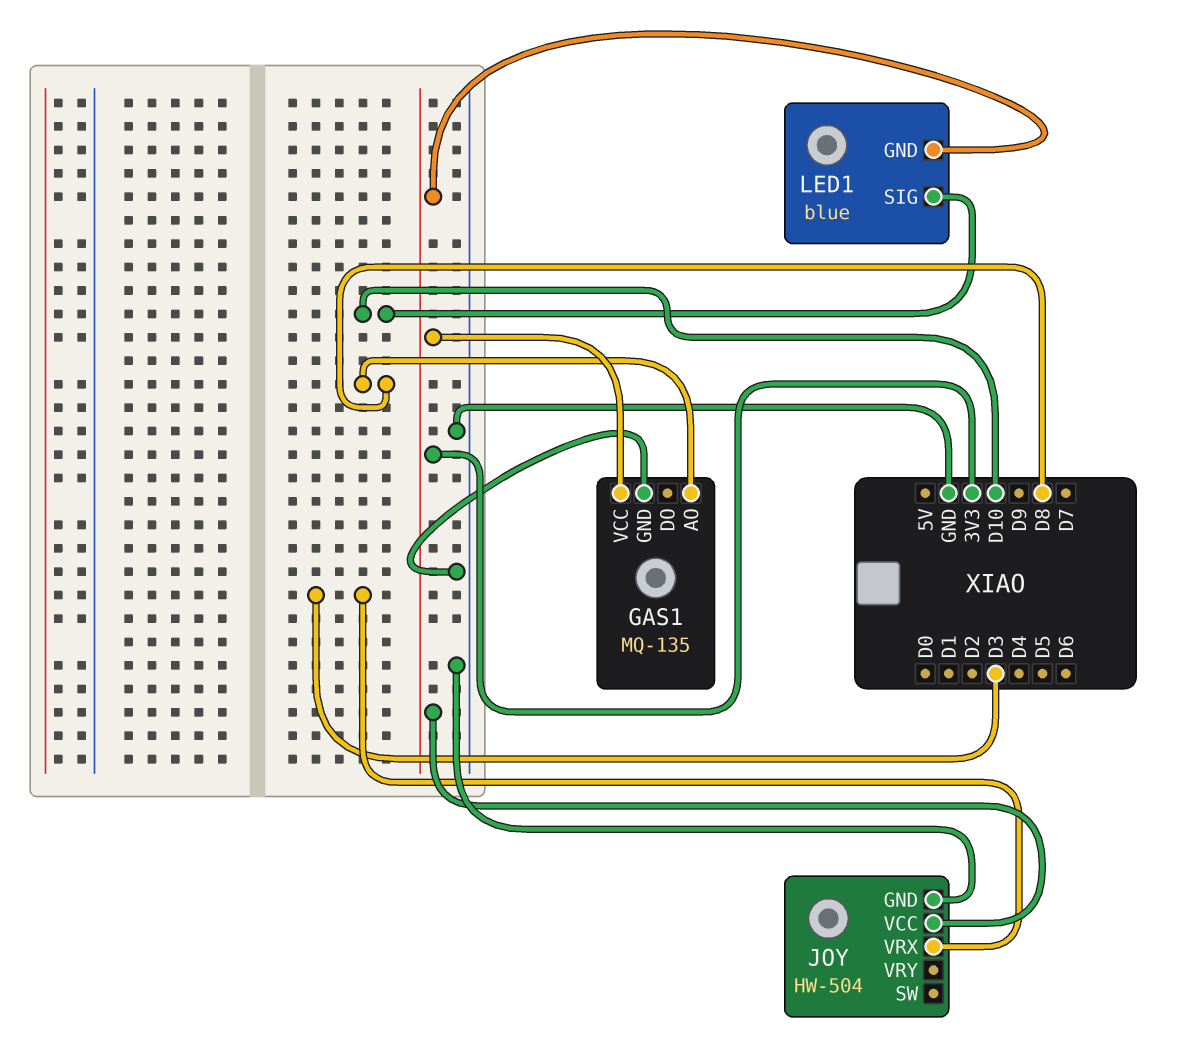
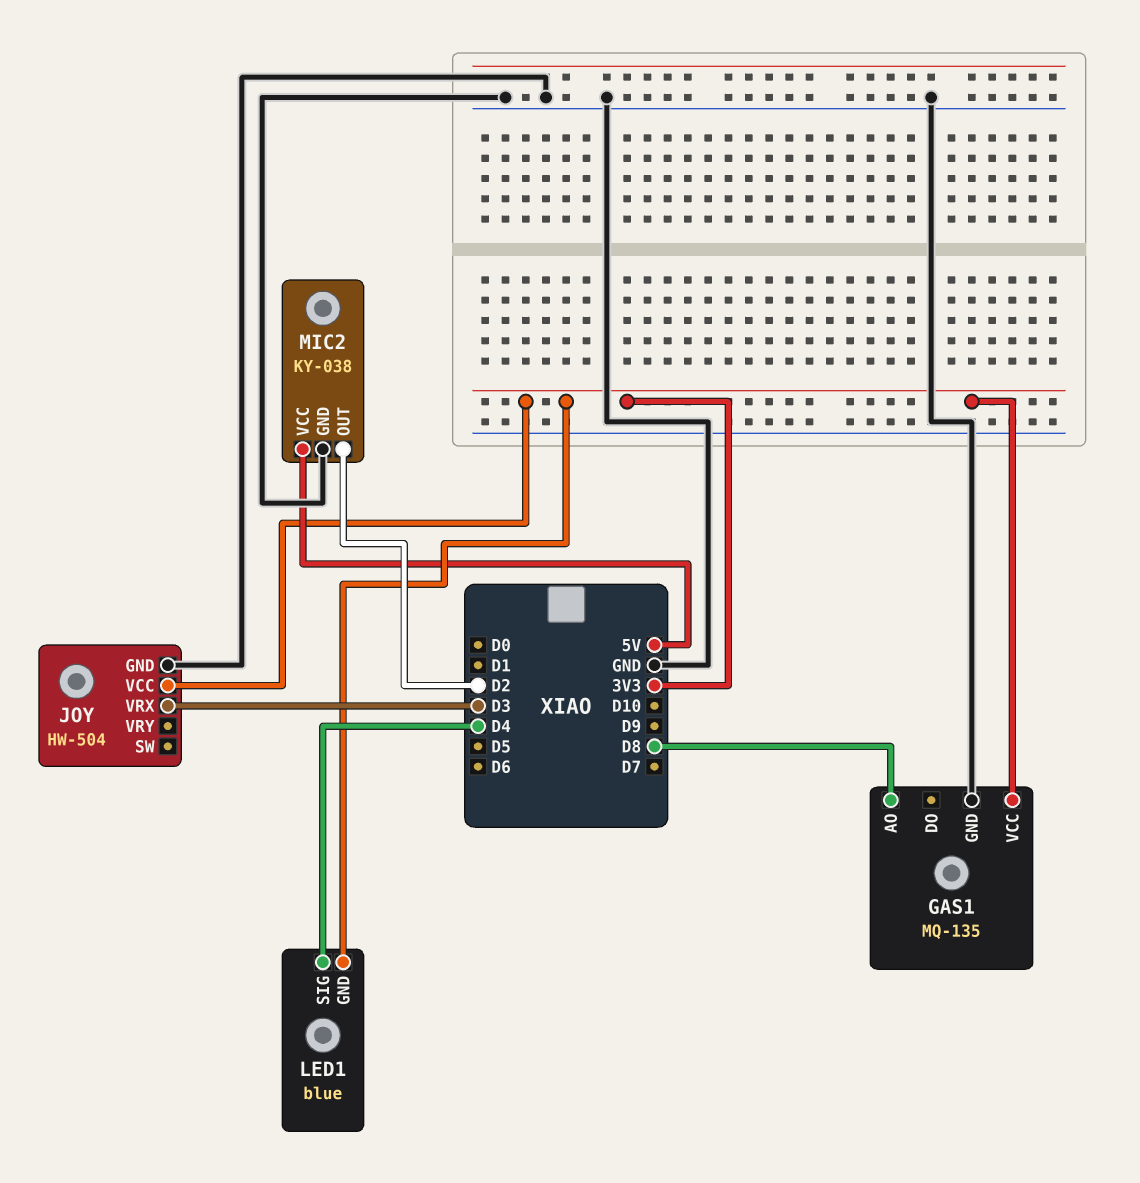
LED1 pin SIG: D10 -> D4
MIC2: none -> KY-038
MIC2 pin GND: none -> GND
MIC2 pin OUT: none -> D2
MIC2 pin VCC: none -> 5V

